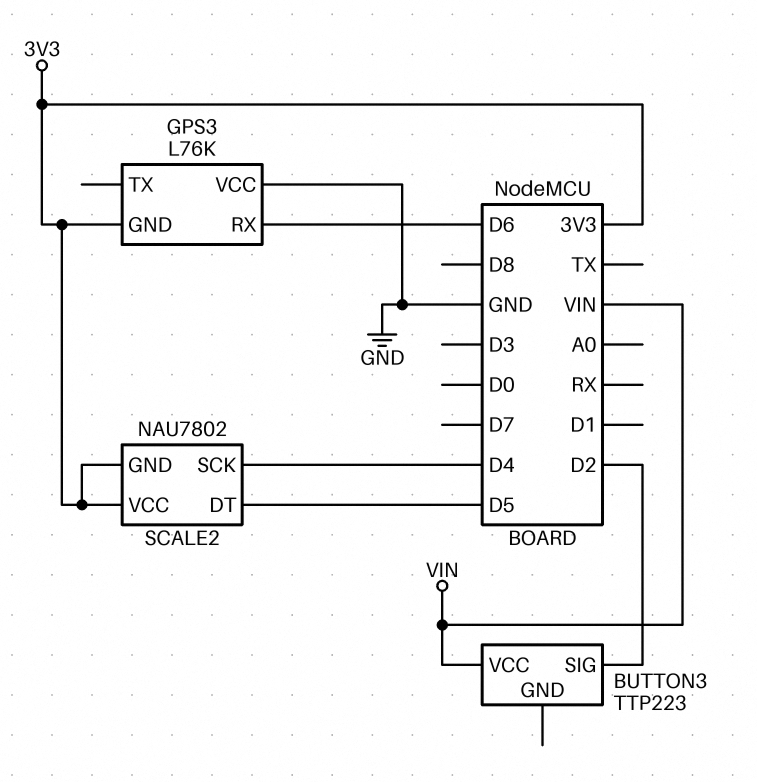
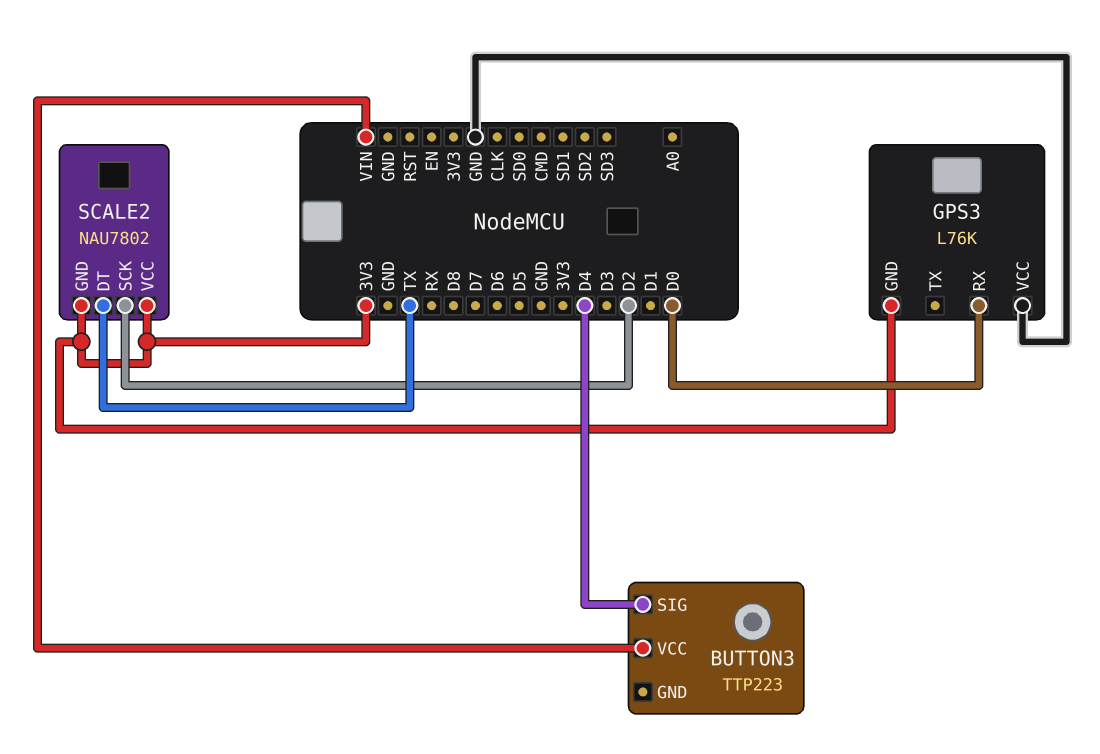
BUTTON3 pin SIG: D2 -> D4
GPS3 pin RX: D6 -> D0
SCALE2 pin DT: D5 -> TX
SCALE2 pin SCK: D4 -> D2

